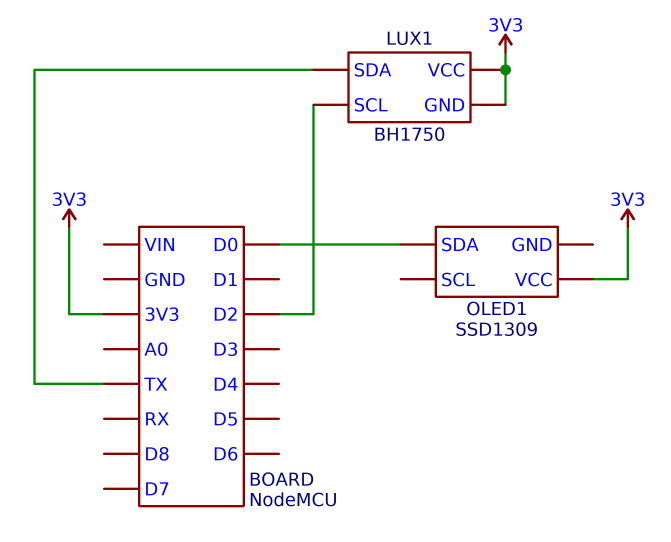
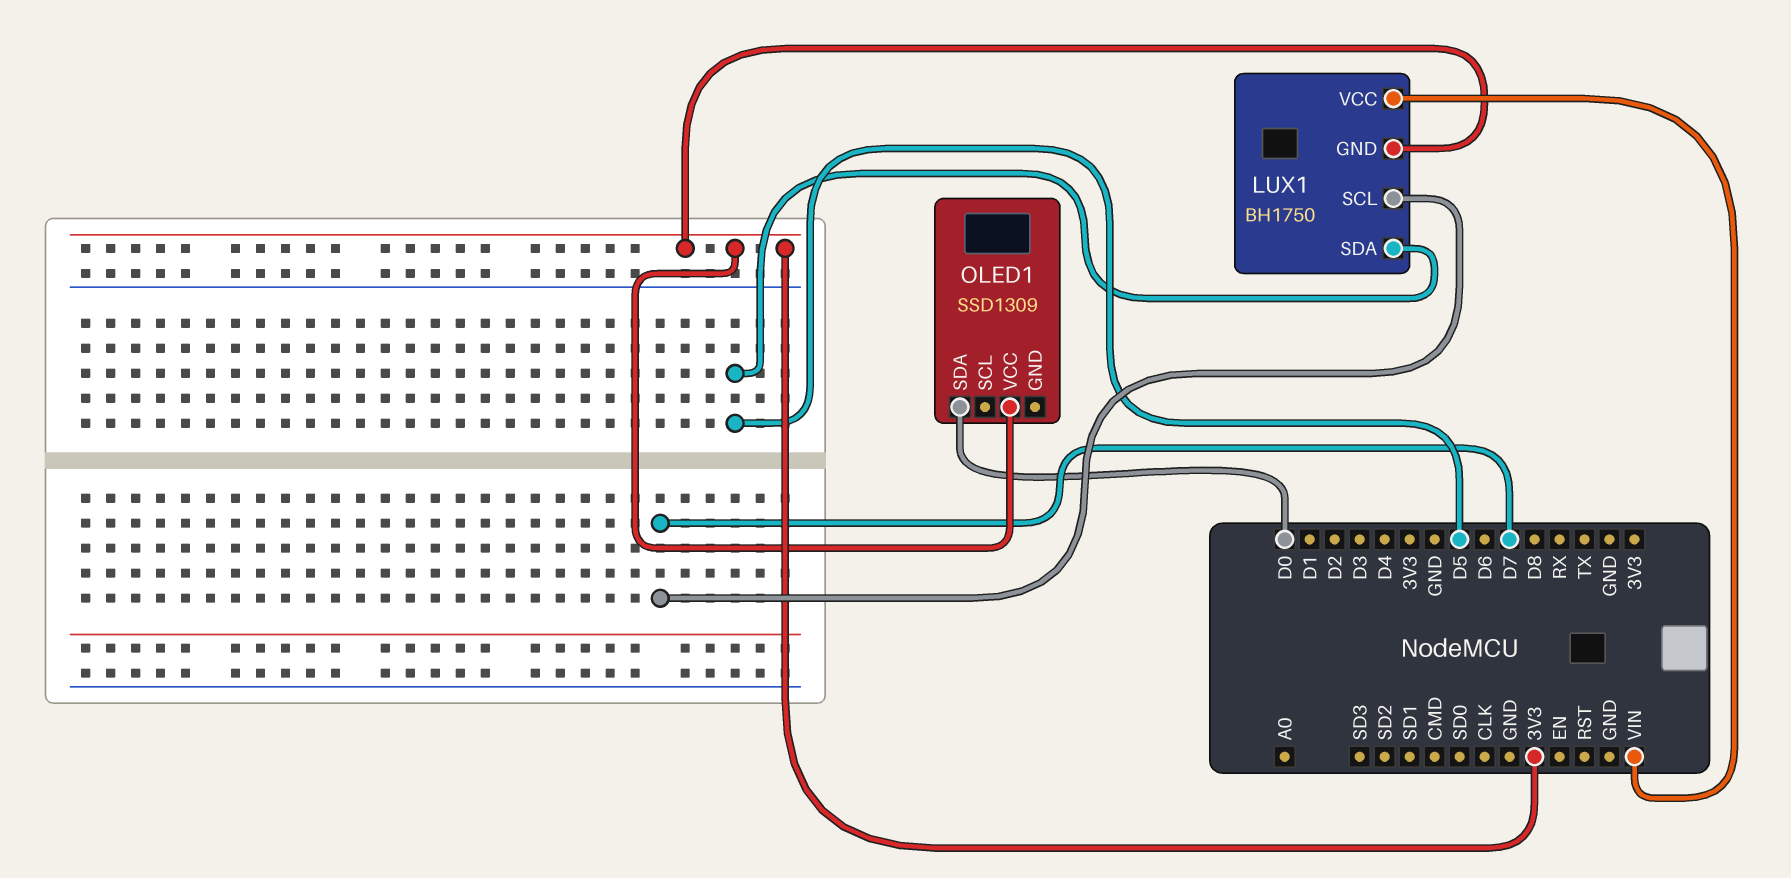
LUX1 pin SCL: D2 -> D7
LUX1 pin SDA: TX -> D5
LUX1 pin VCC: 3V3 -> VIN

